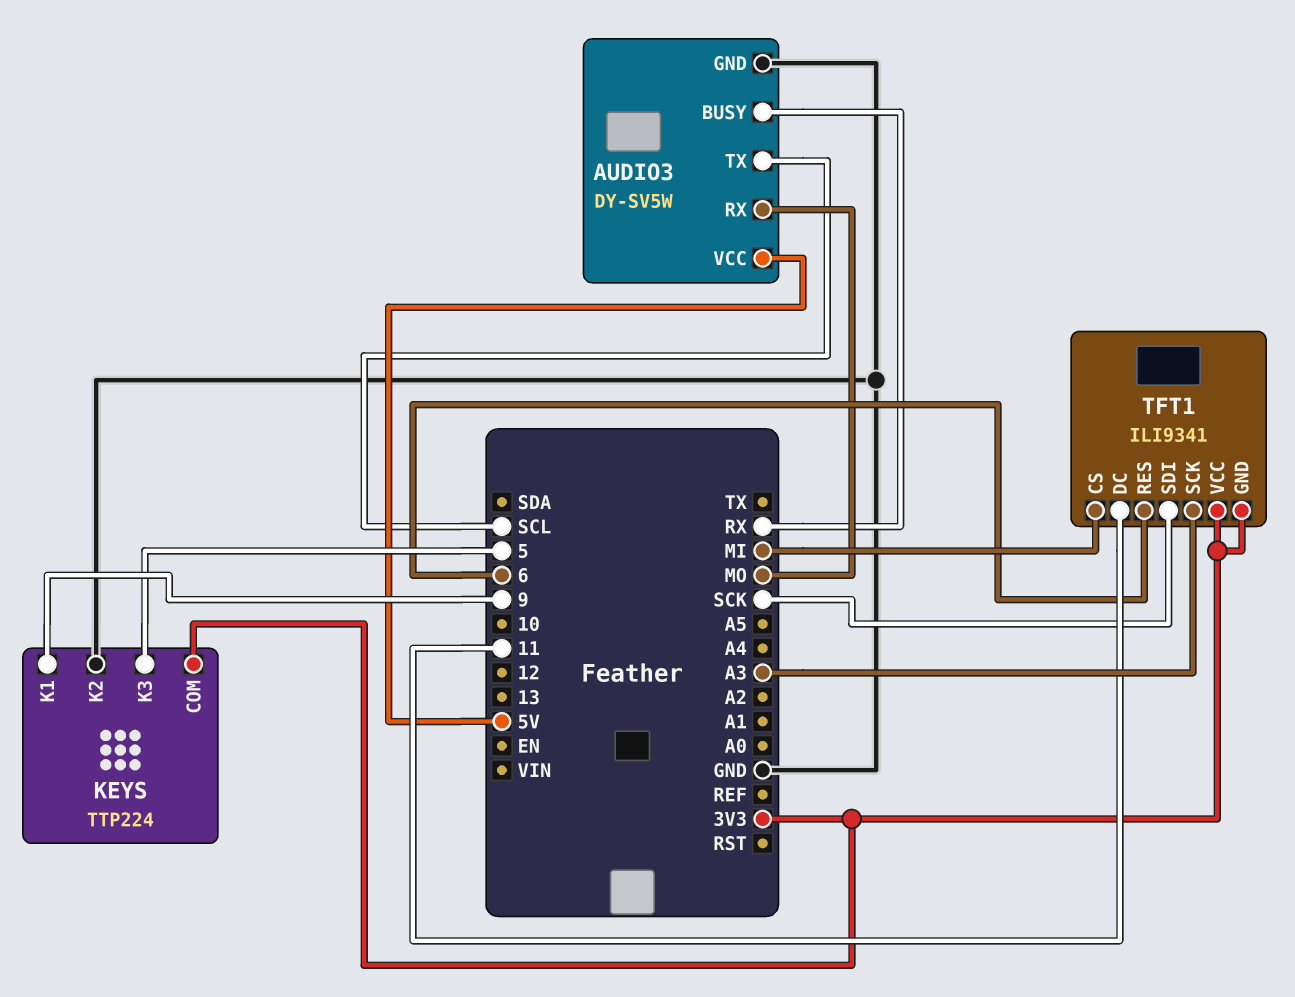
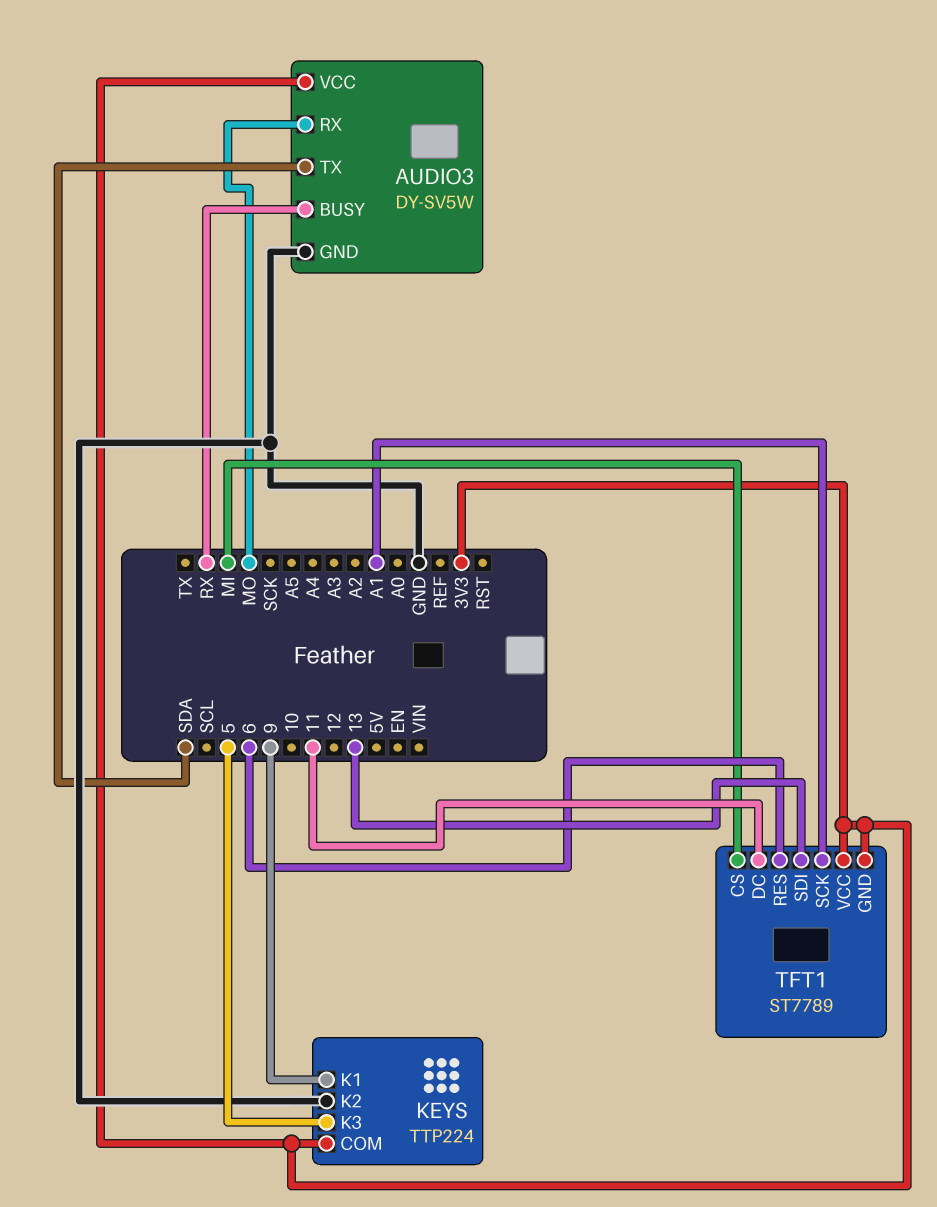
AUDIO3 pin TX: SCL -> SDA
AUDIO3 pin VCC: 5V -> 3V3
TFT1: ILI9341 -> ST7789
TFT1 pin SCK: A3 -> A1
TFT1 pin SDI: SCK -> 13

